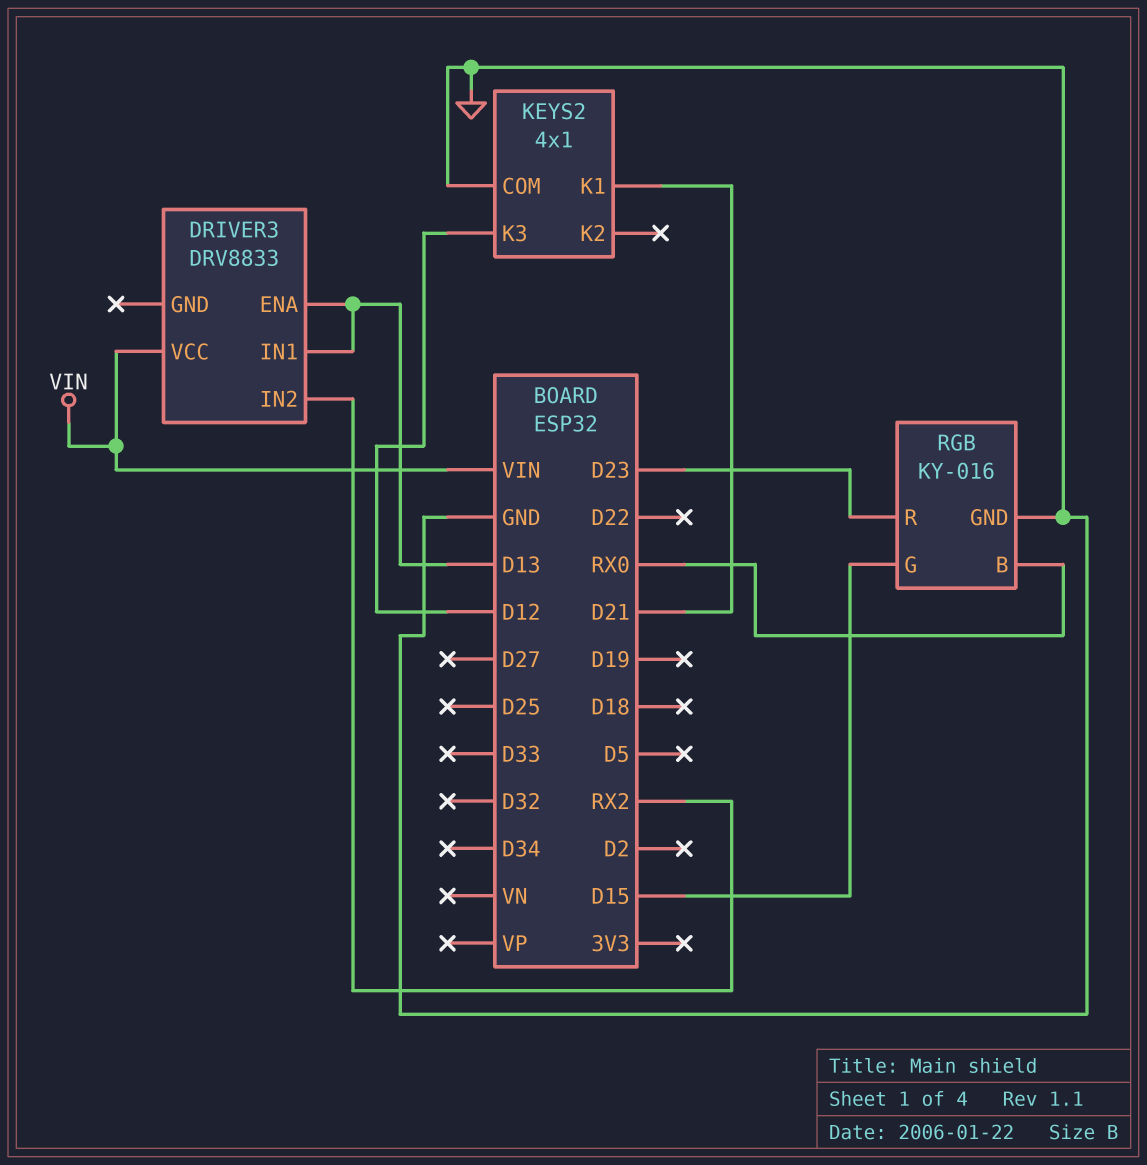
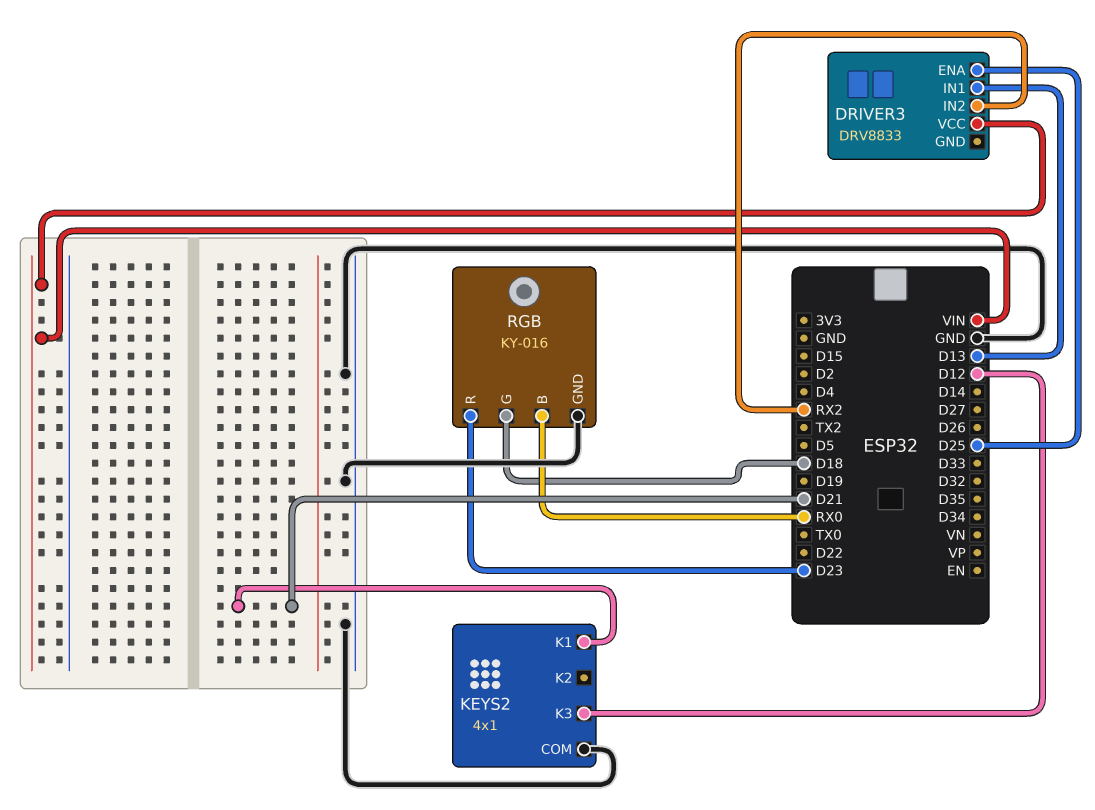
DRIVER3 pin ENA: D13 -> D25
RGB pin G: D15 -> D18

